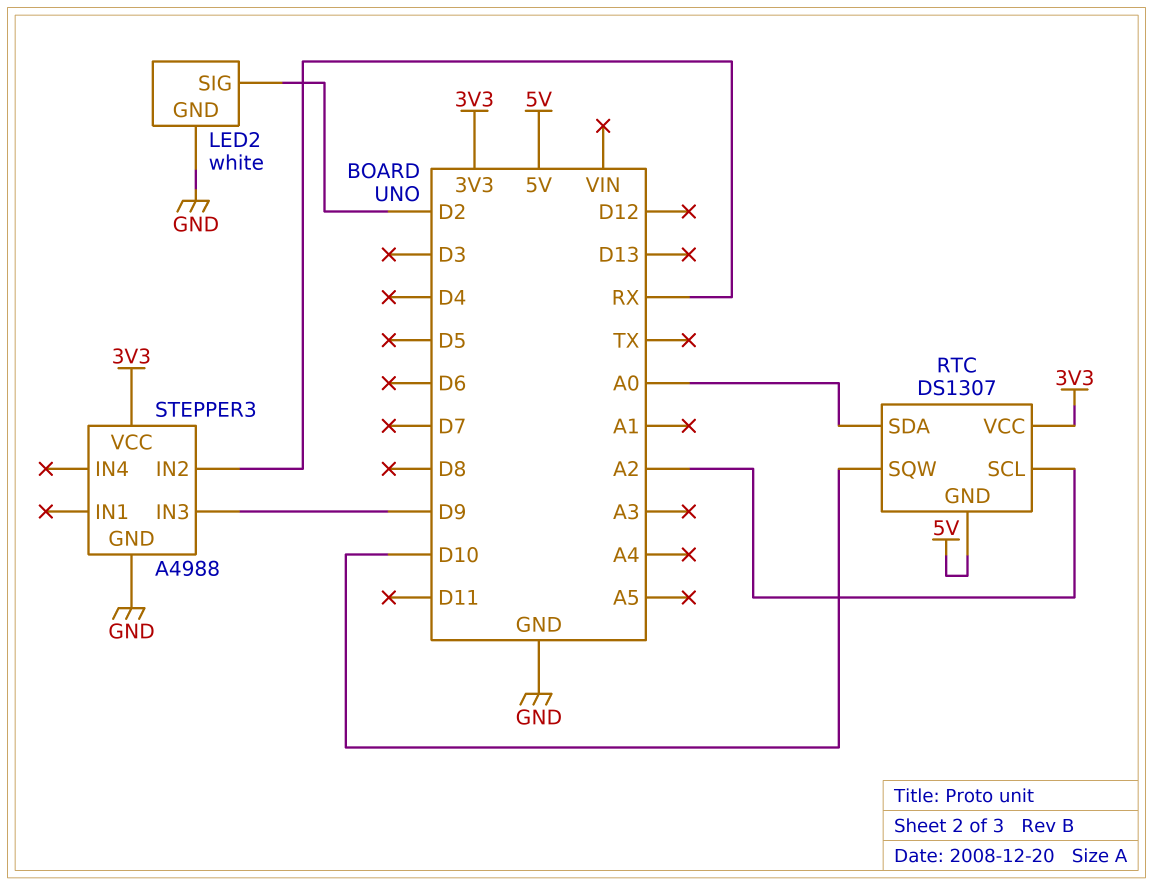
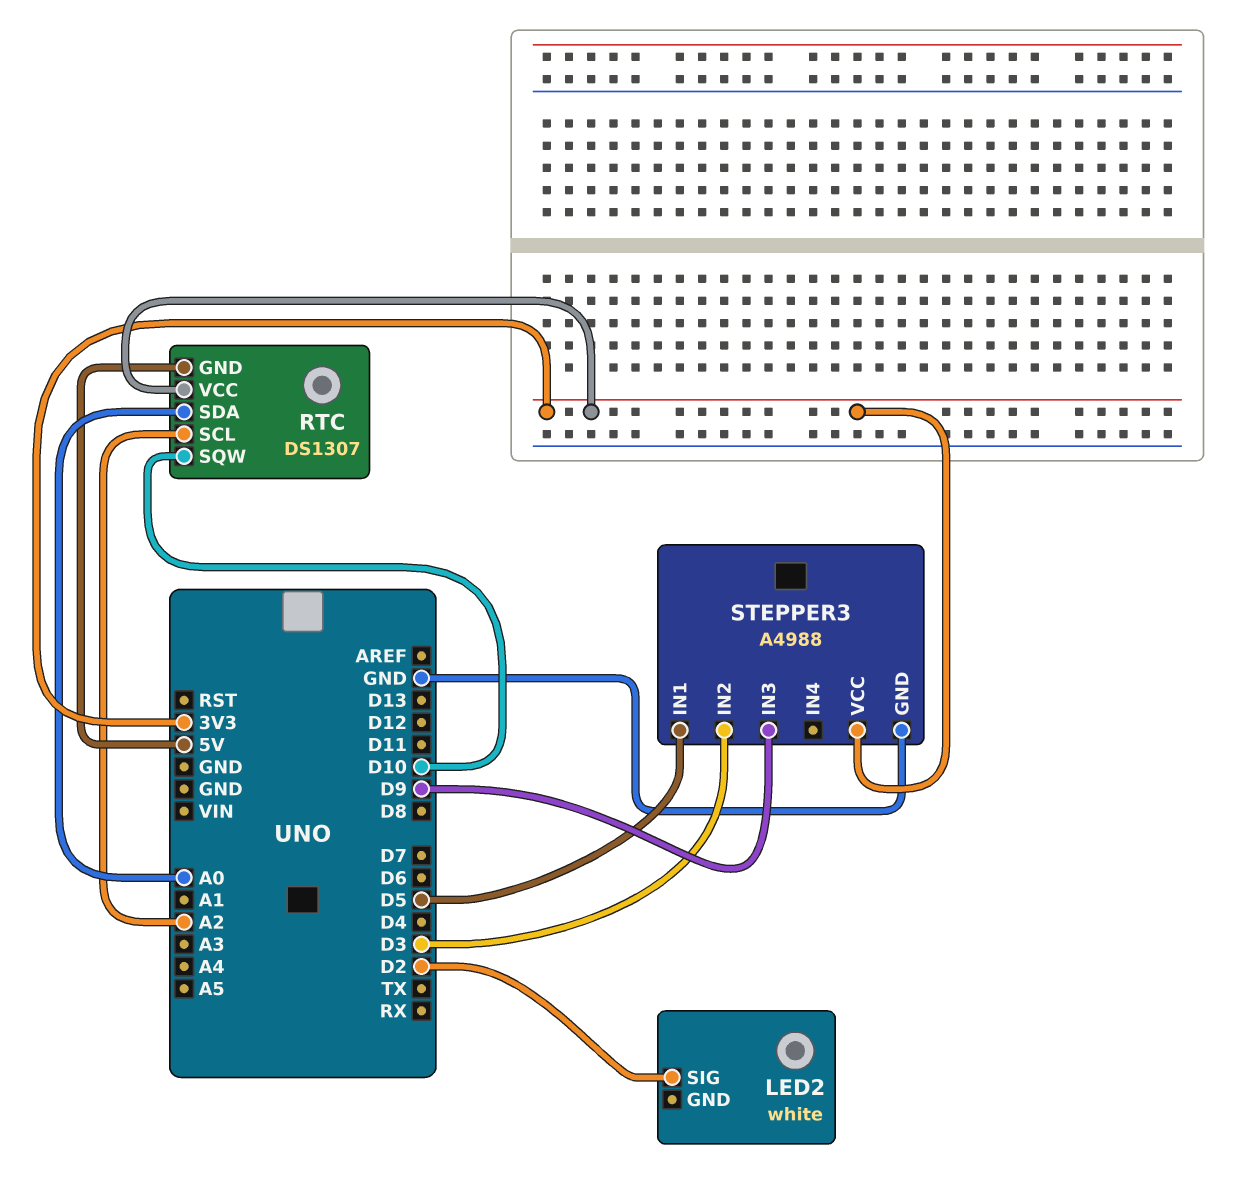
LED2 pin GND: GND -> none
STEPPER3 pin IN1: none -> D5
STEPPER3 pin IN2: RX -> D3

